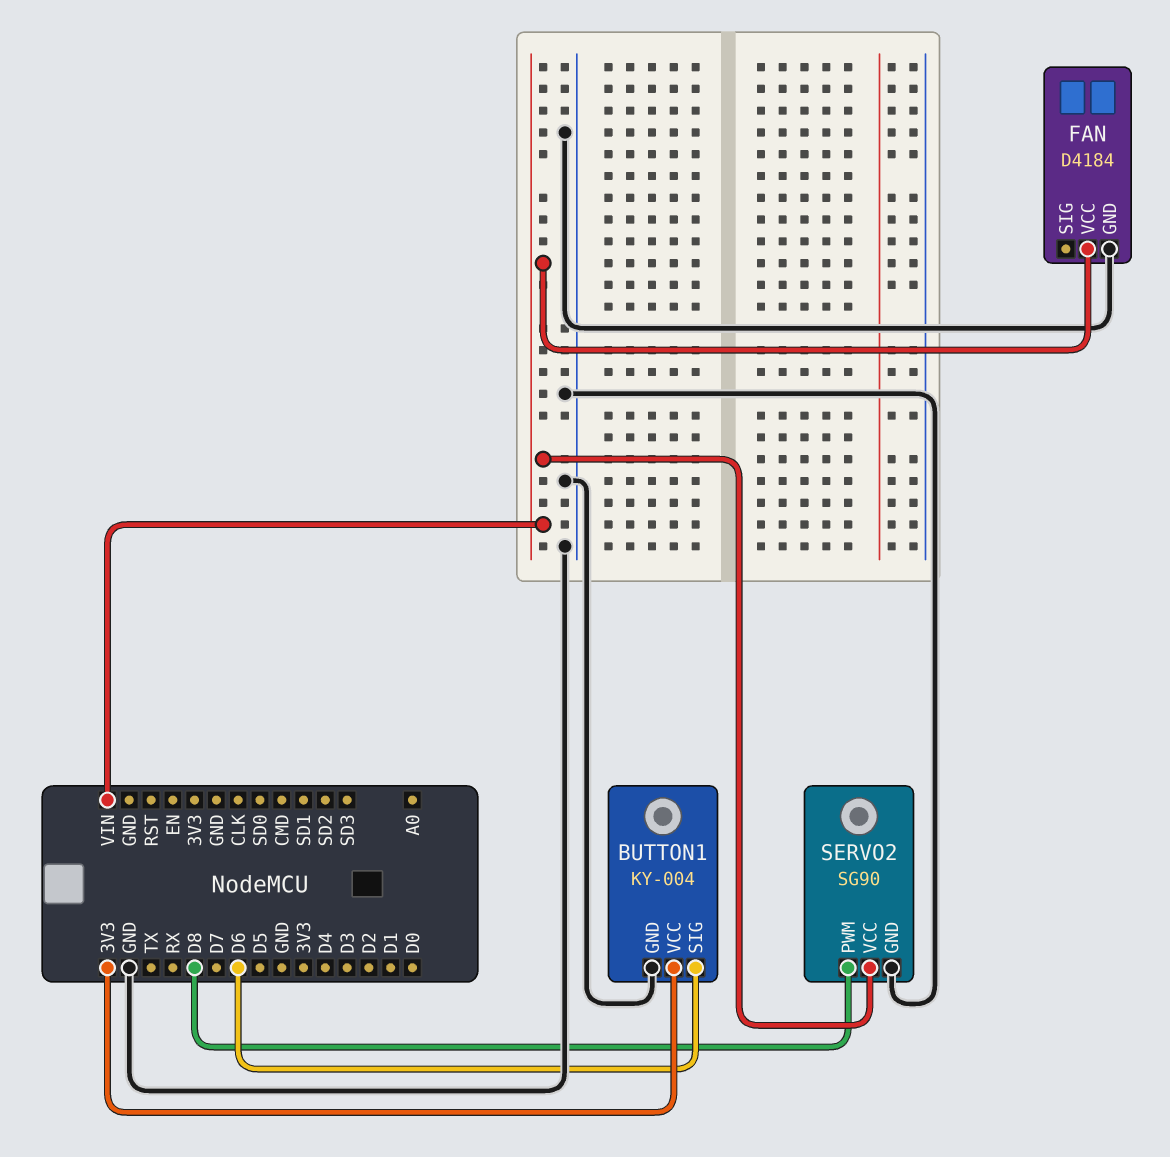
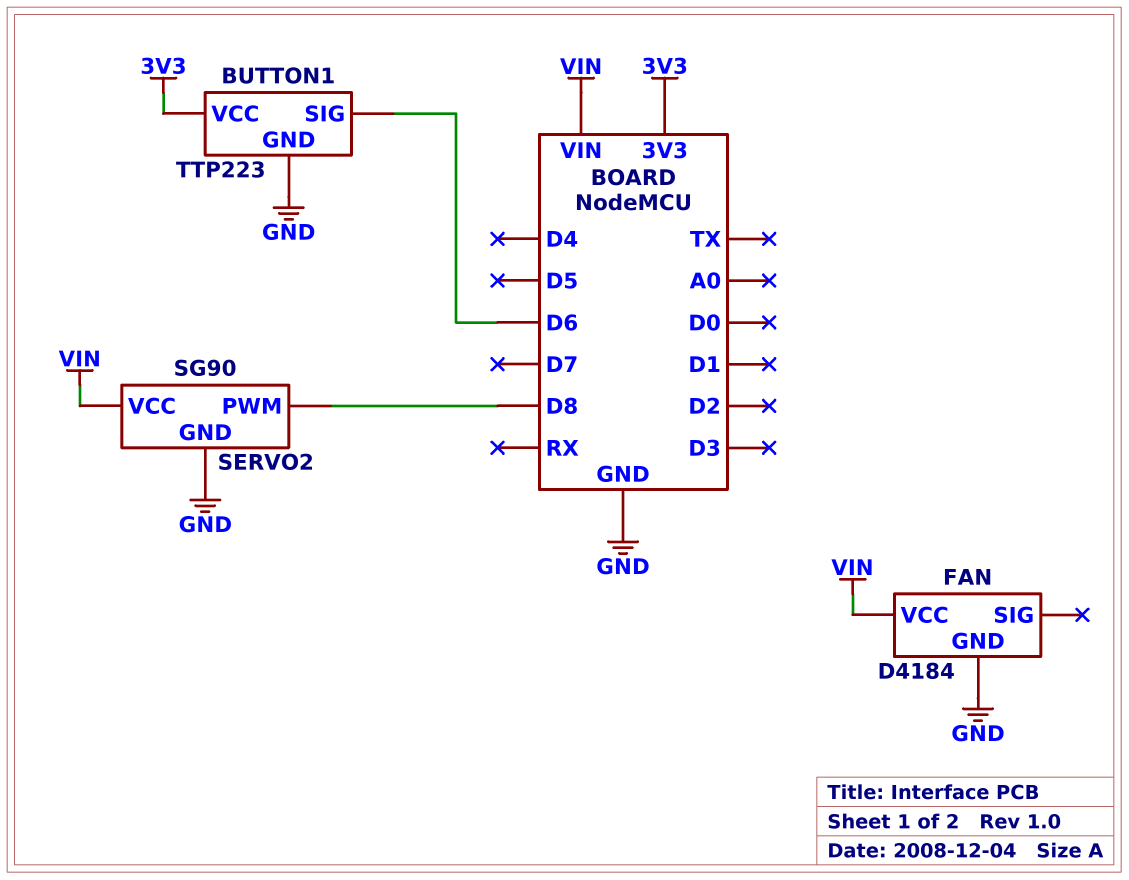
BUTTON1: KY-004 -> TTP223

